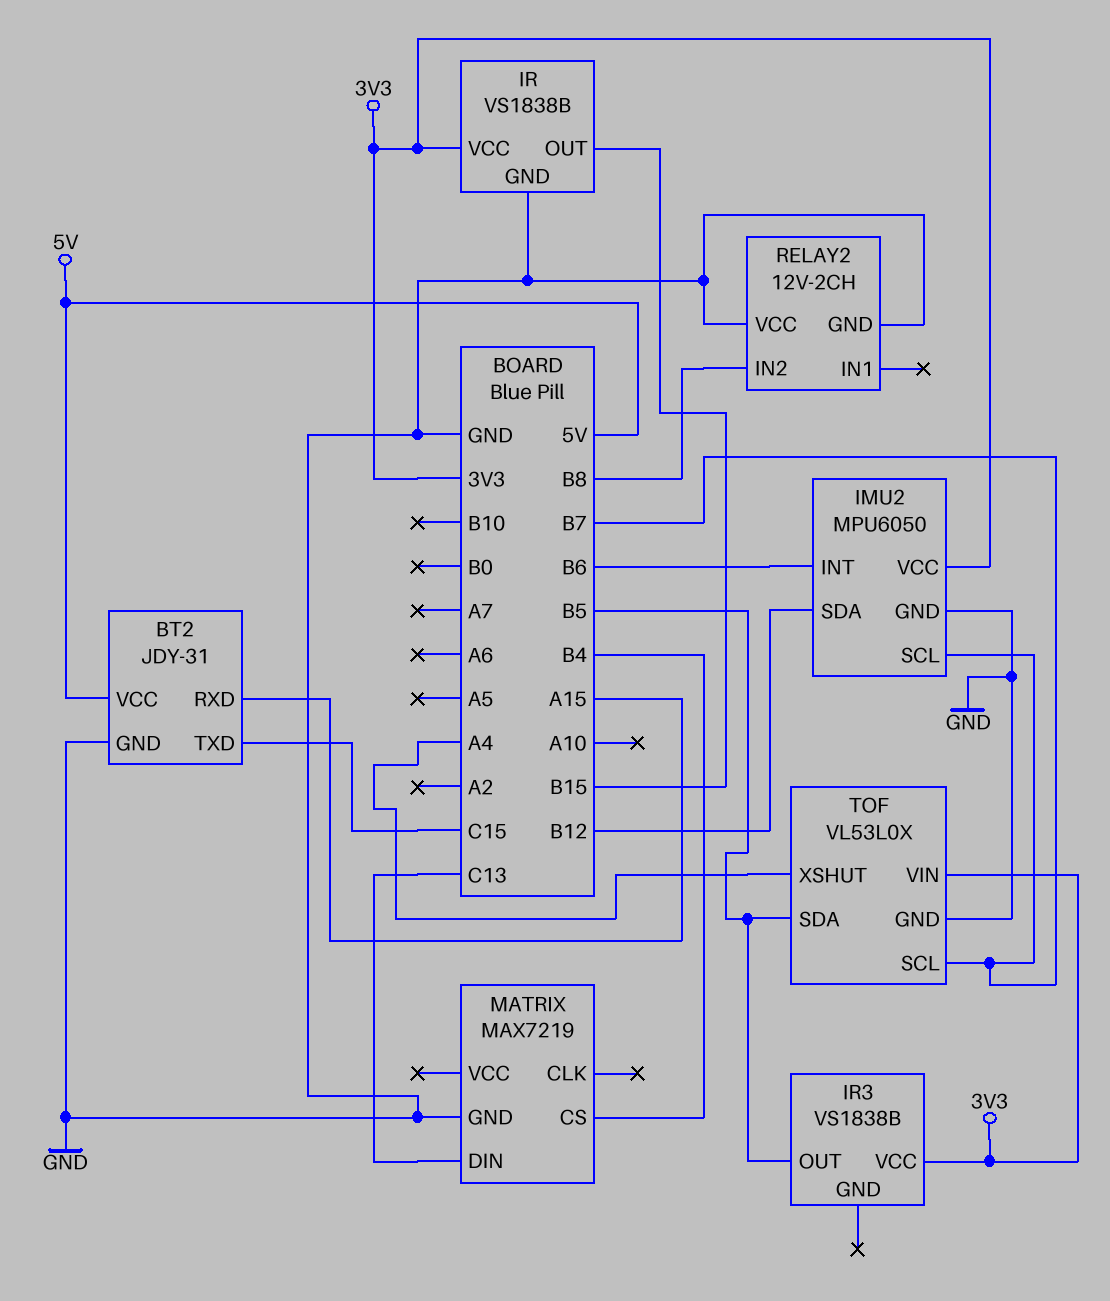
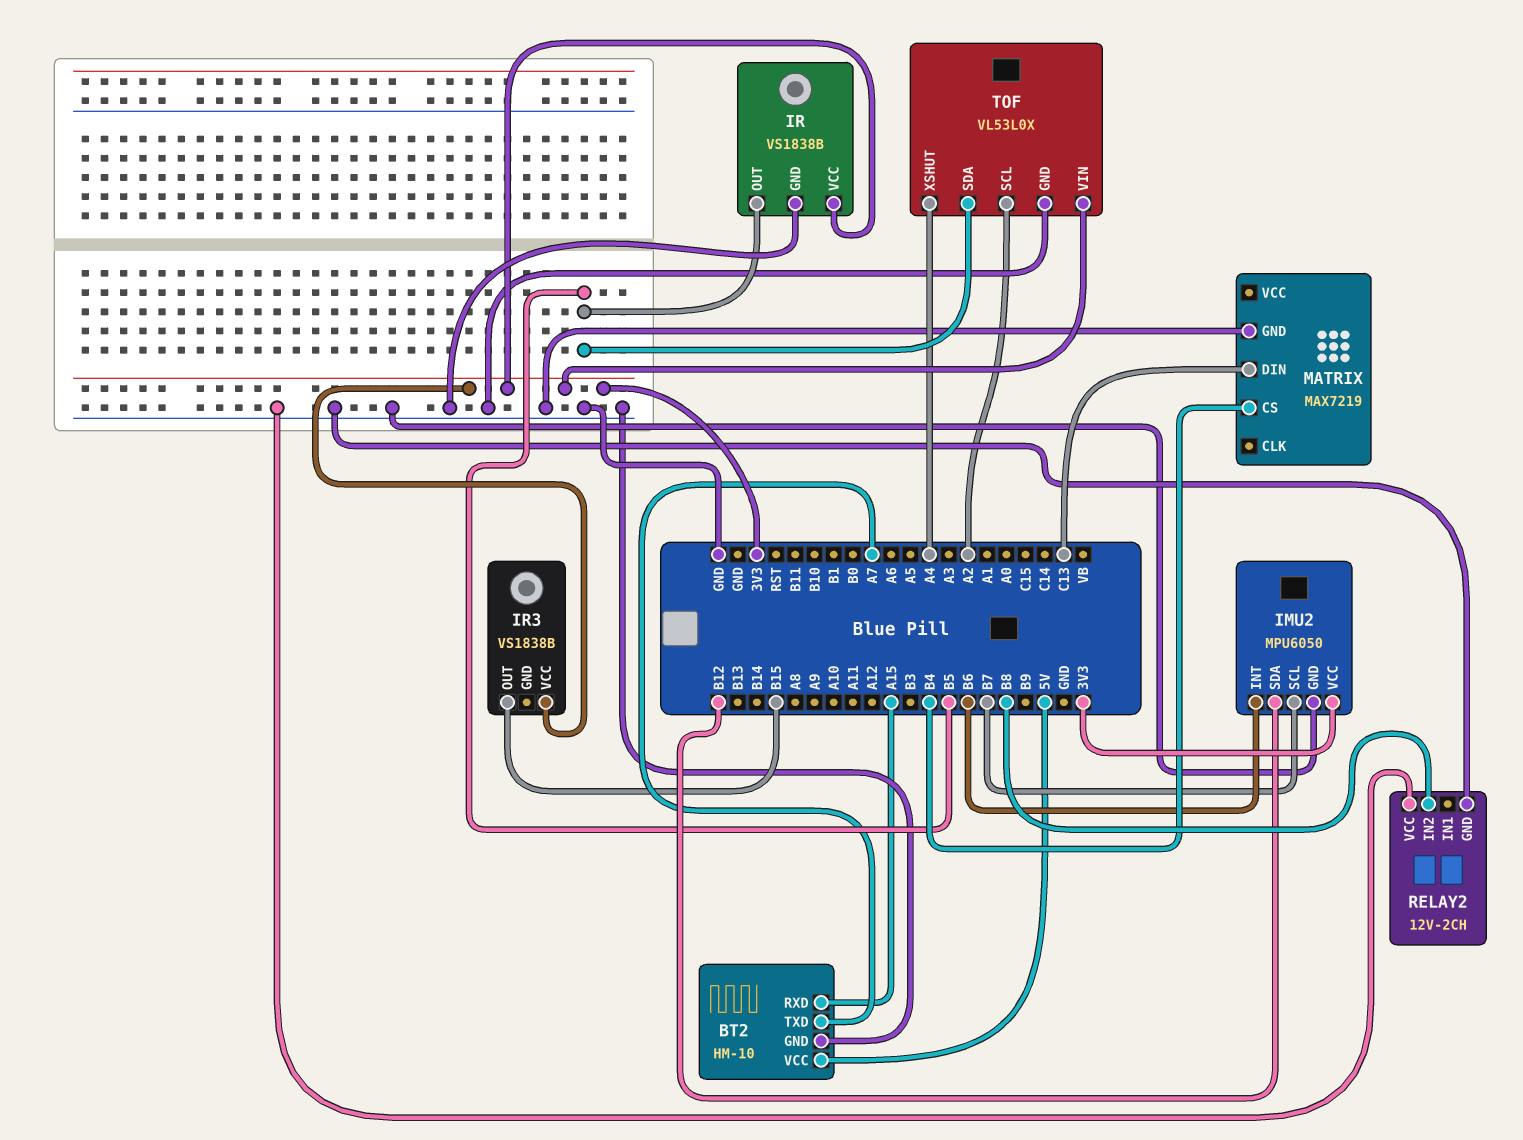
BT2: JDY-31 -> HM-10
BT2 pin TXD: C15 -> A7
IR pin OUT: B15 -> B5
IR3 pin OUT: B5 -> B15
TOF pin SCL: B7 -> A2

